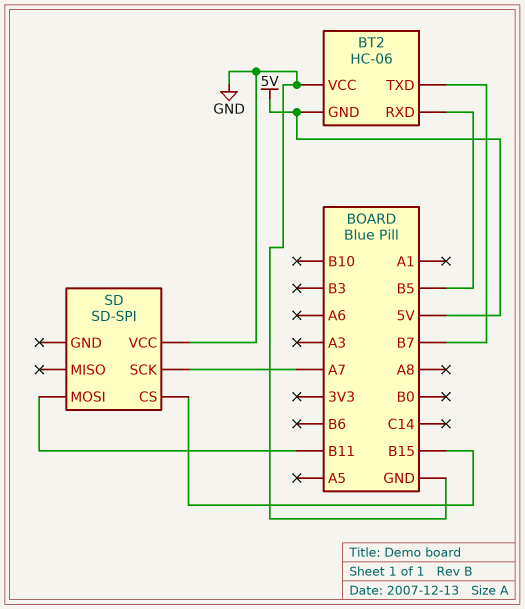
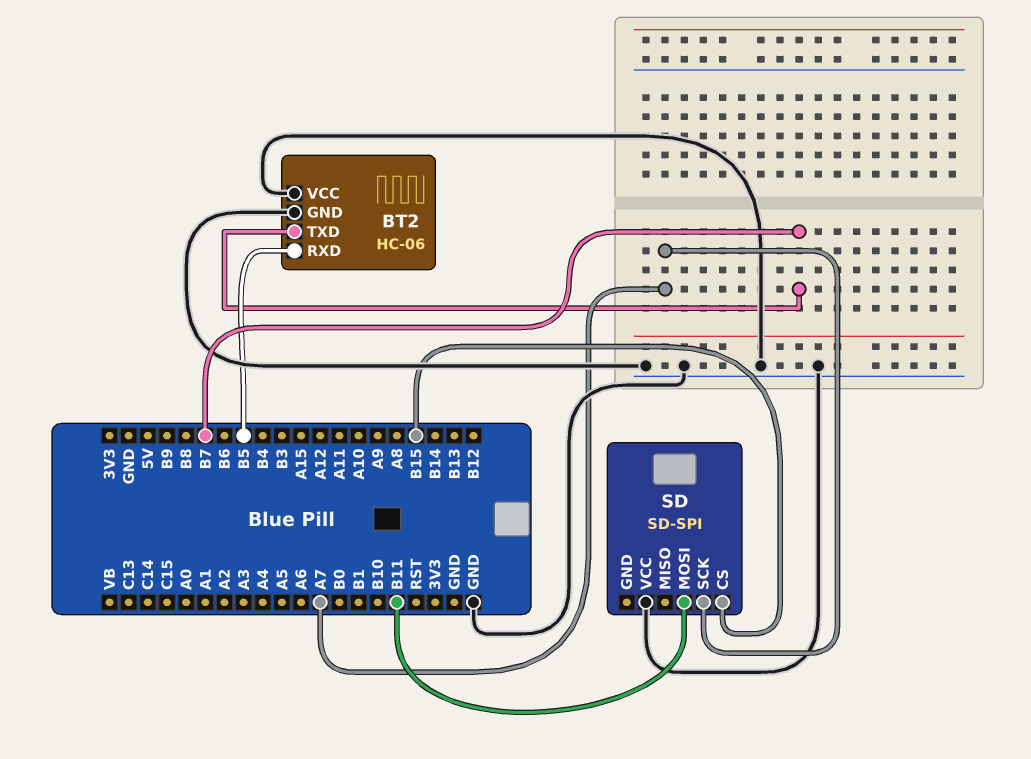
BT2 pin GND: 5V -> GND

